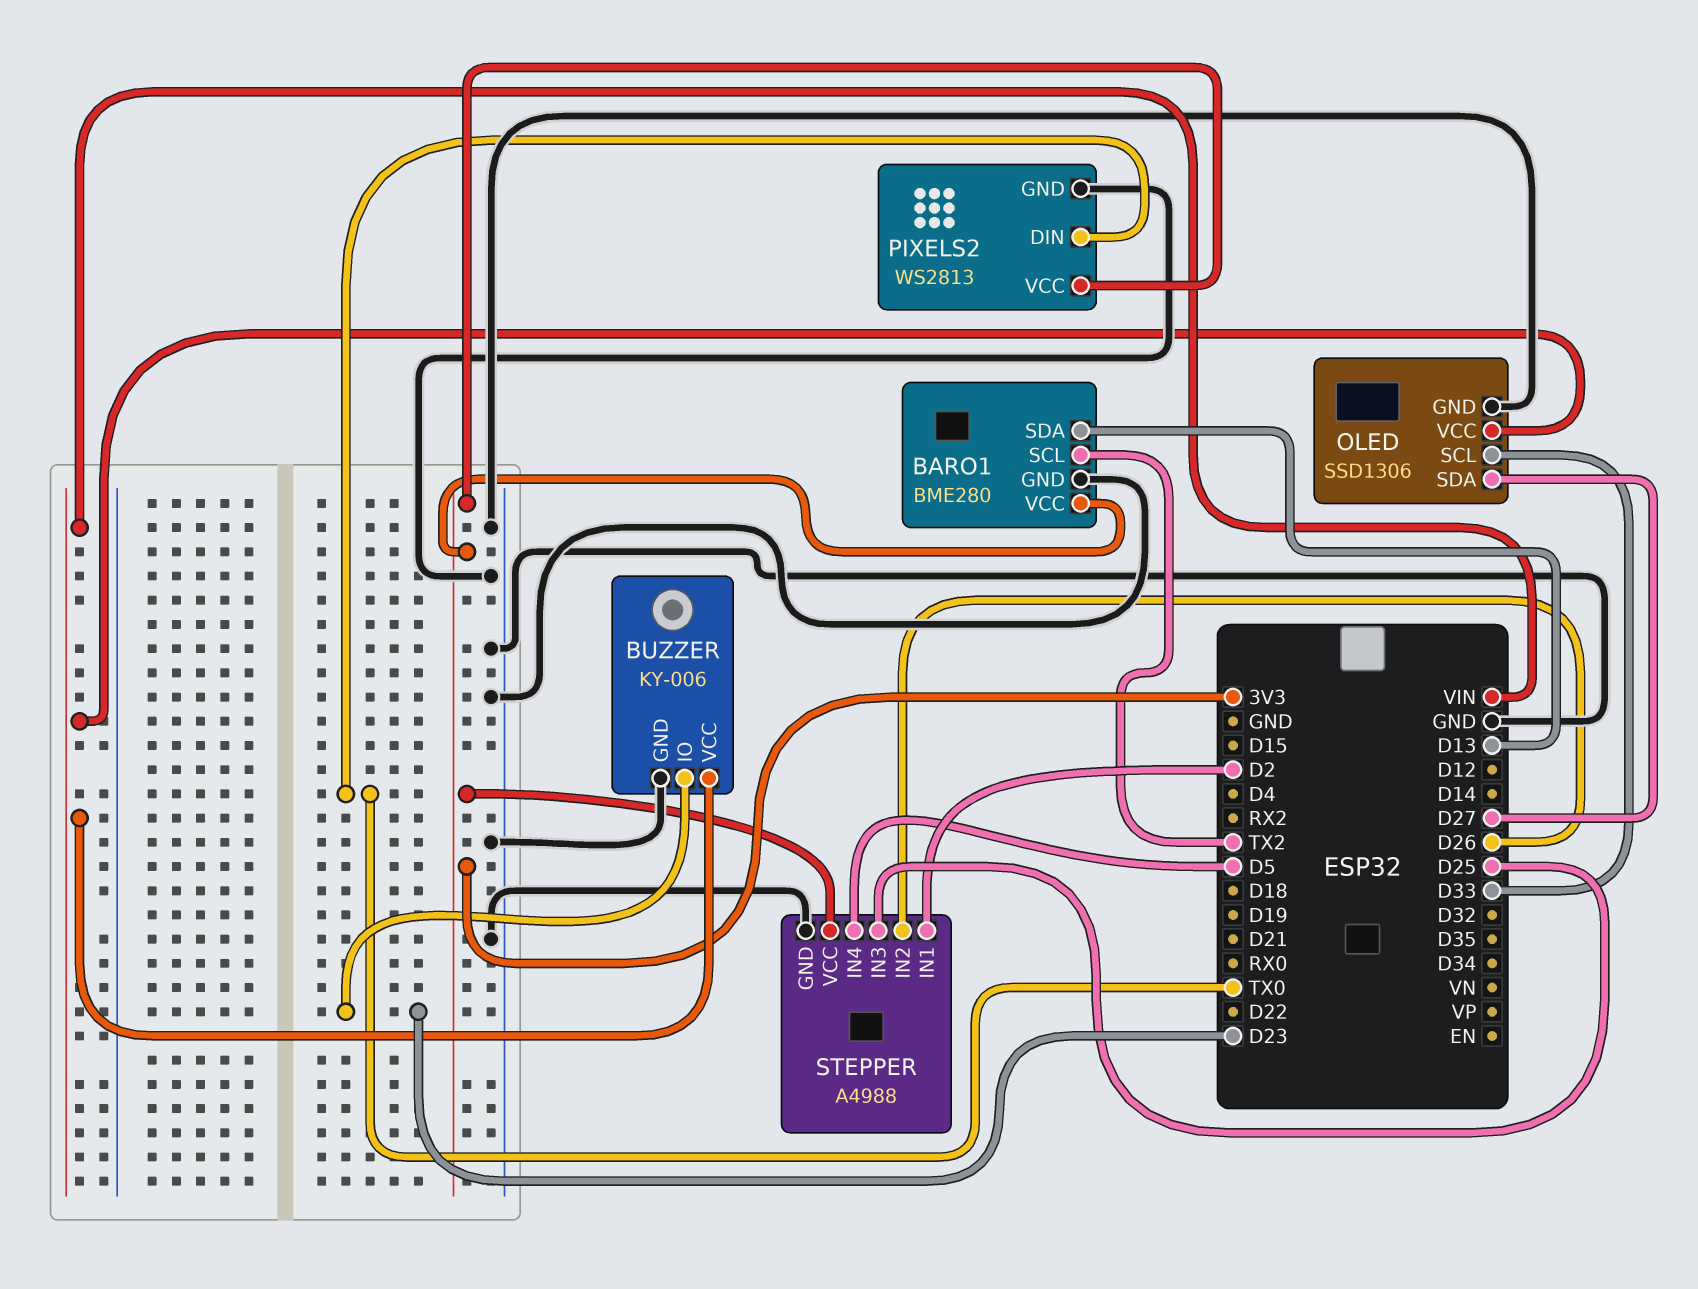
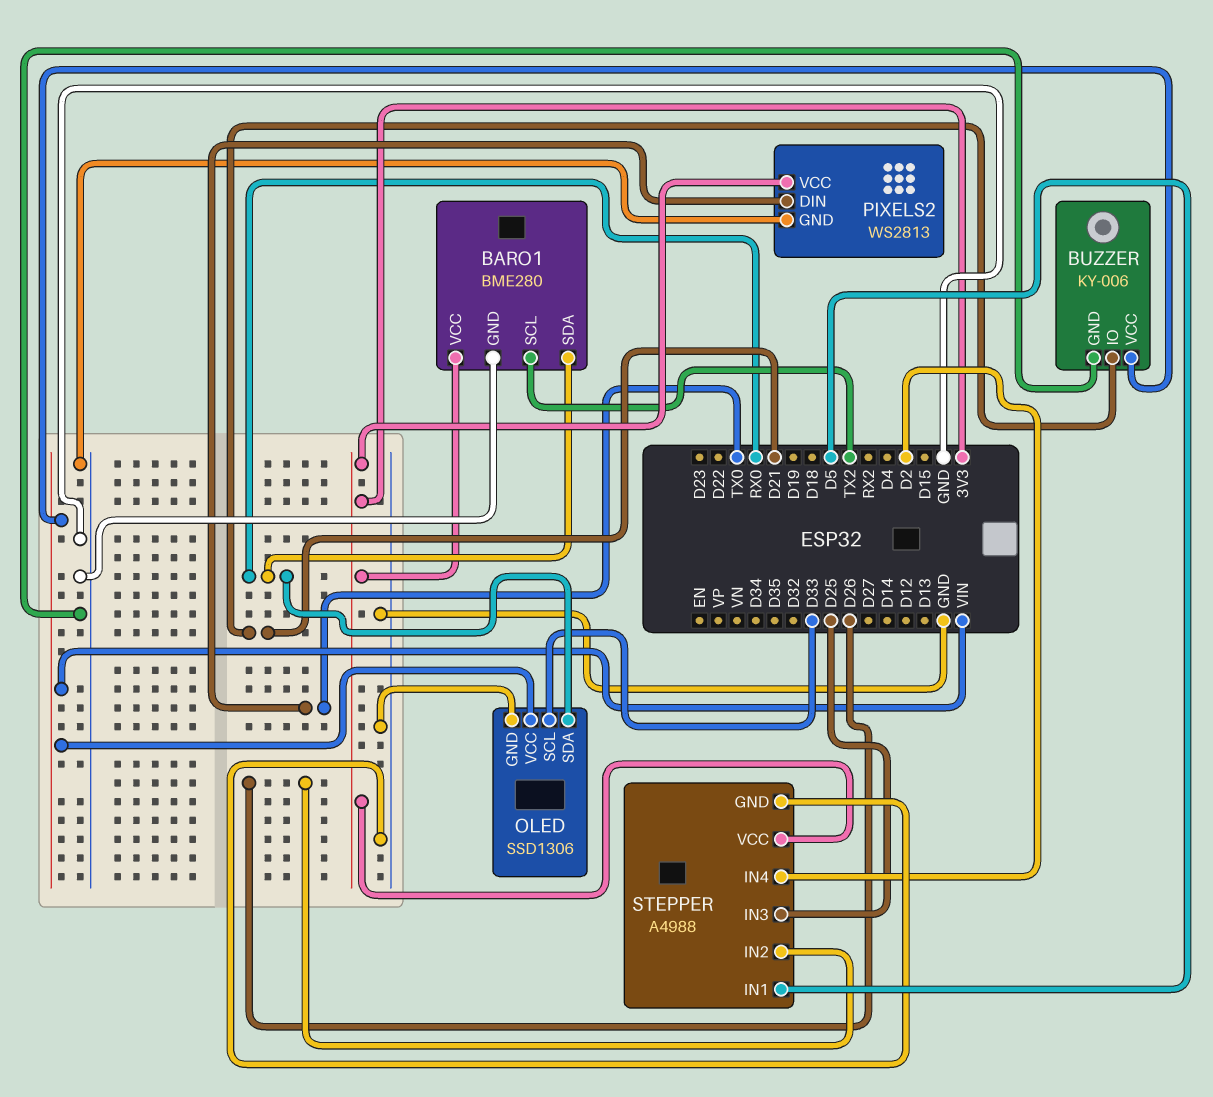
BARO1 pin SDA: D13 -> RX0
BUZZER pin IO: D23 -> D21
OLED pin SDA: D27 -> RX0
STEPPER pin IN1: D2 -> D5
STEPPER pin IN4: D5 -> D2

